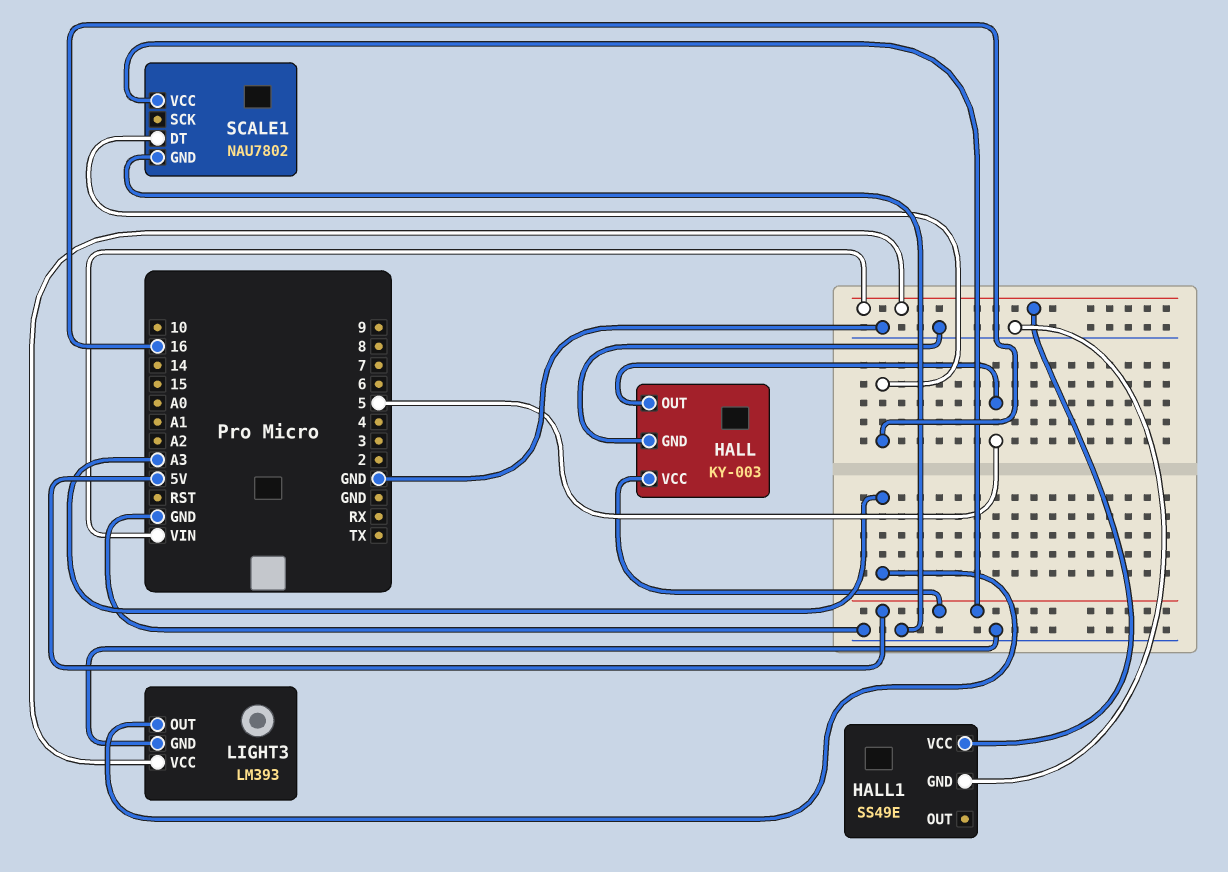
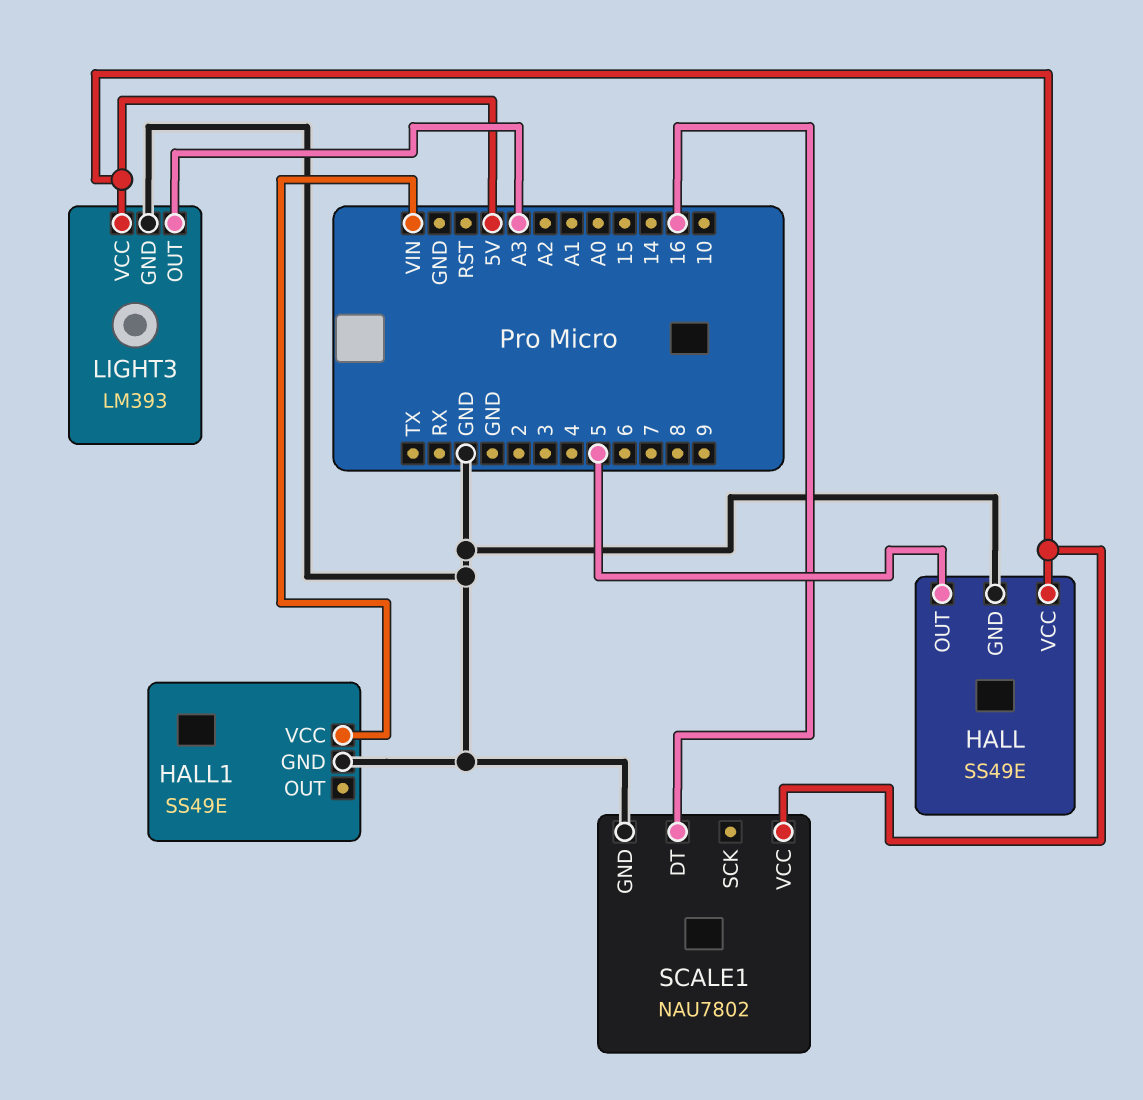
HALL: KY-003 -> SS49E
LIGHT3 pin VCC: VIN -> 5V

